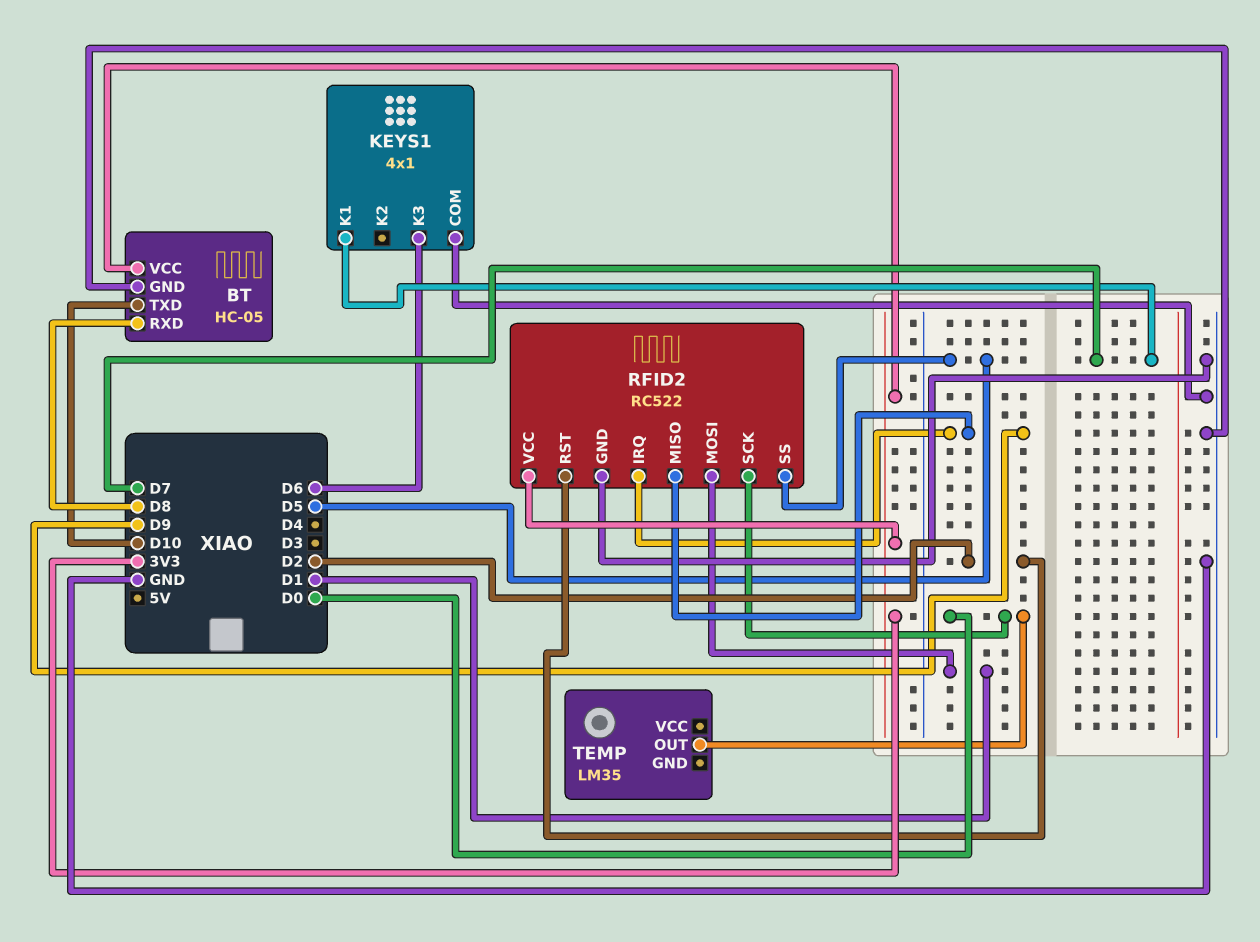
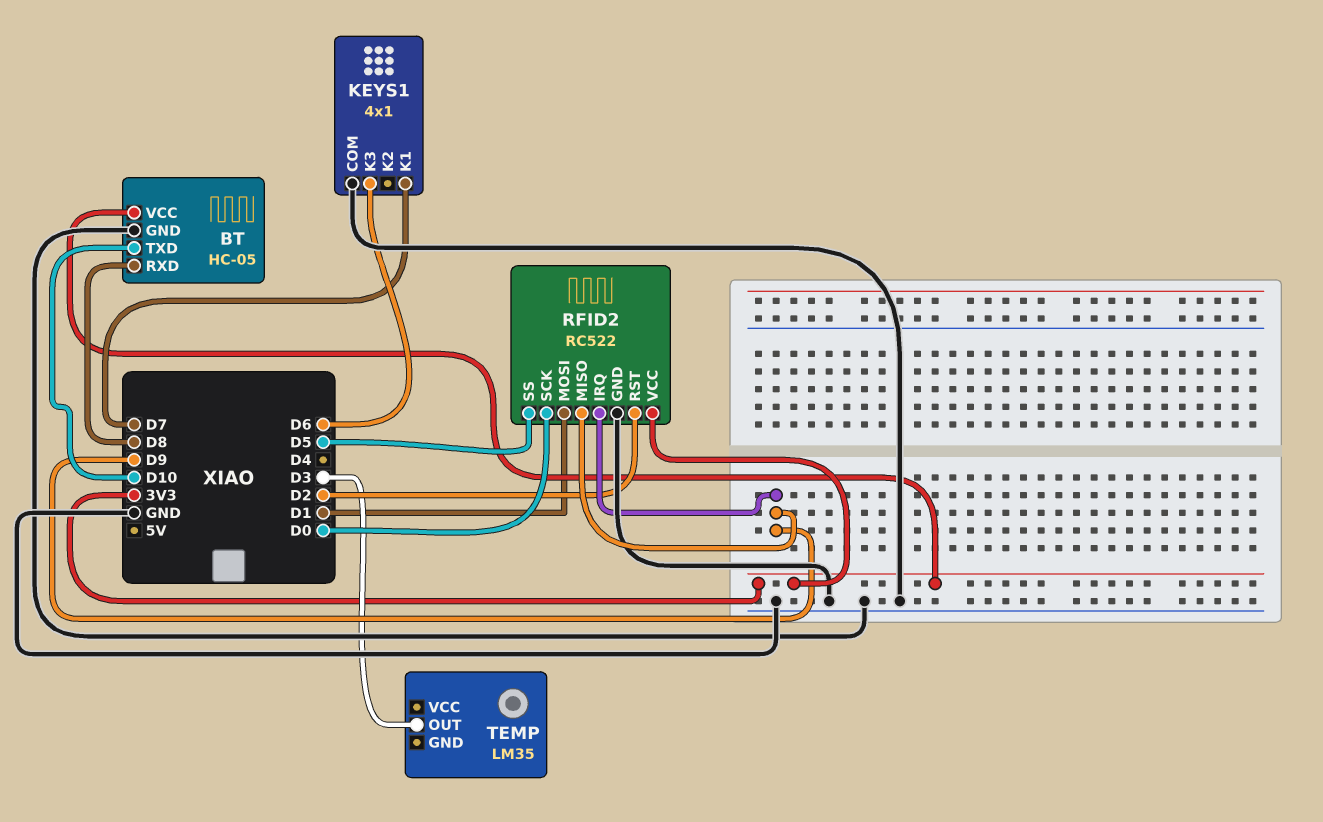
TEMP pin OUT: D0 -> D3

